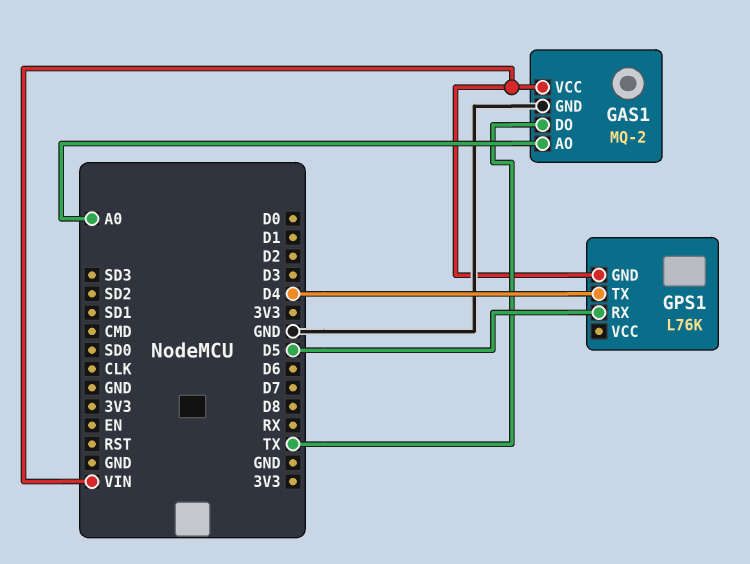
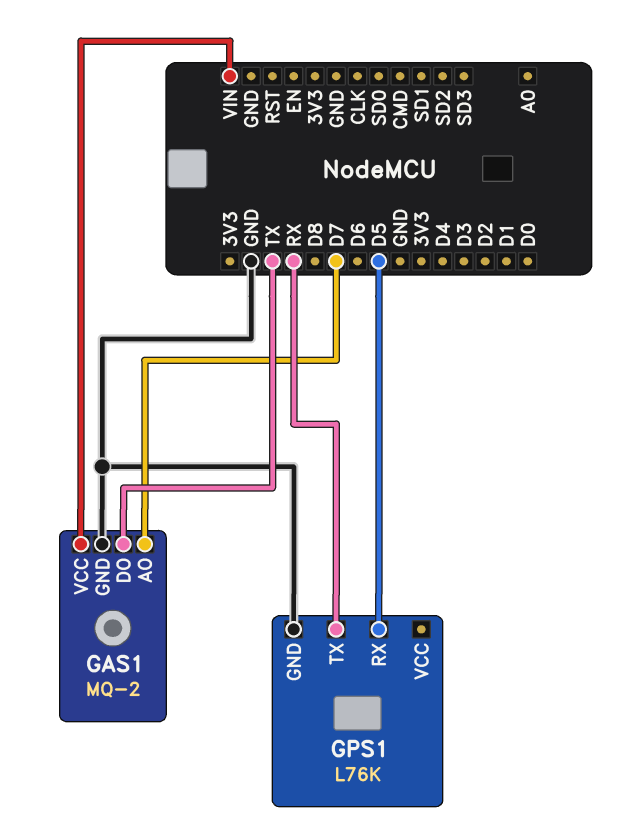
GAS1 pin AO: A0 -> D7
GPS1 pin GND: VIN -> GND
GPS1 pin TX: D4 -> RX

